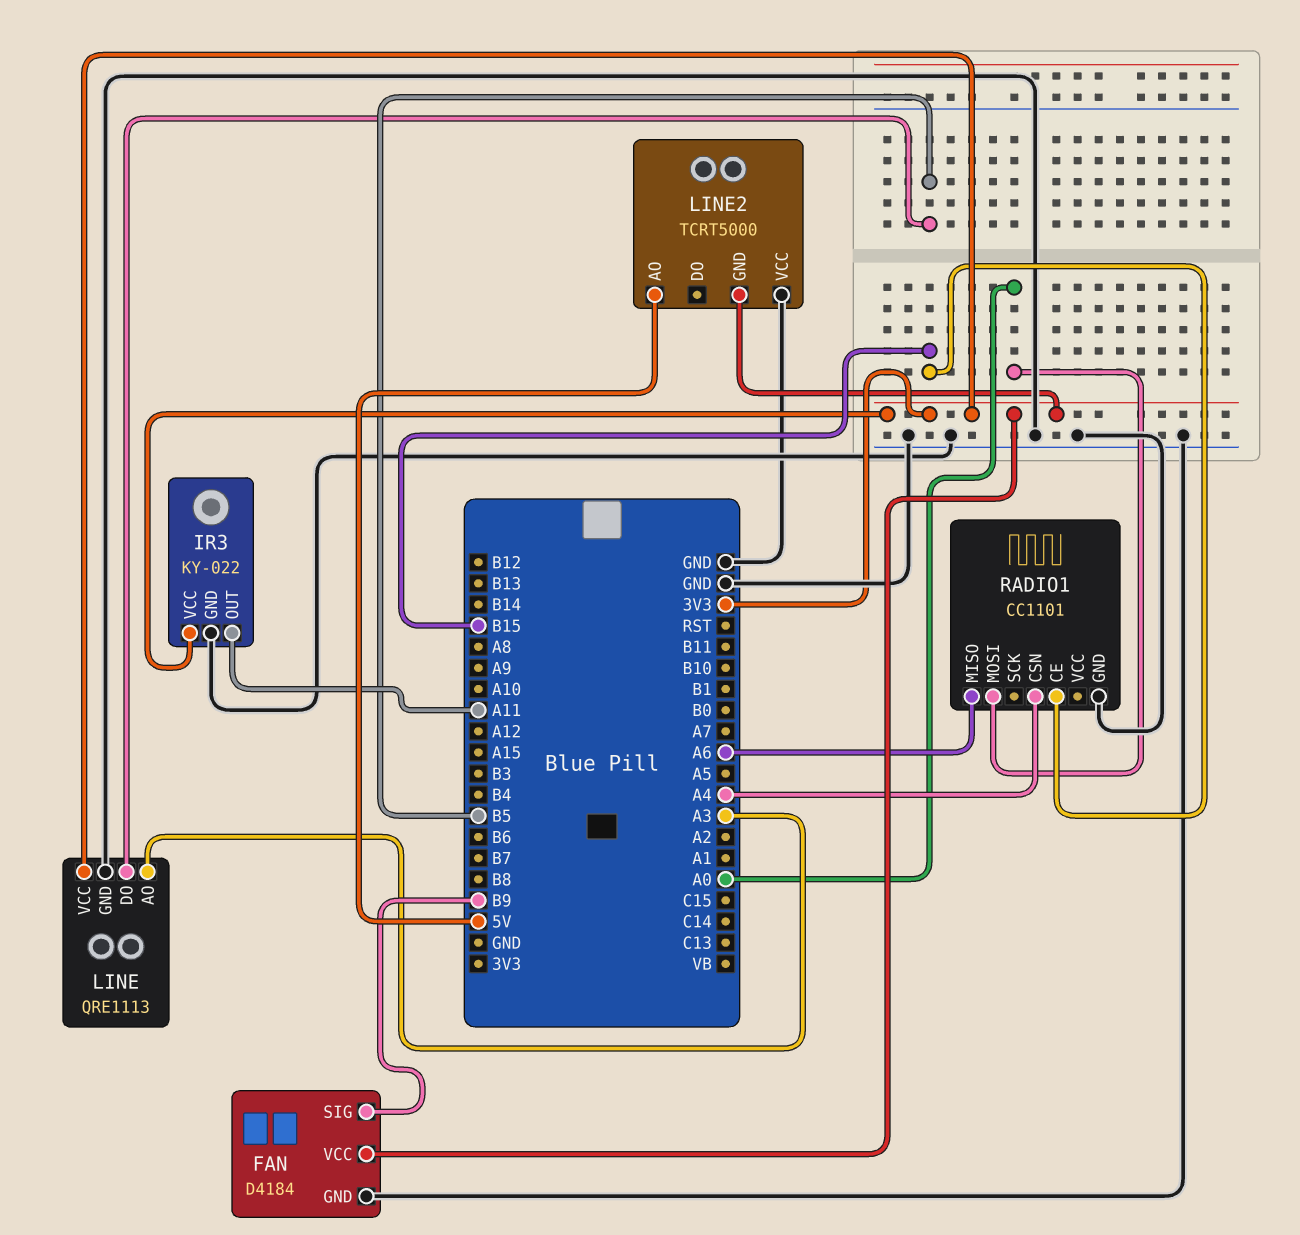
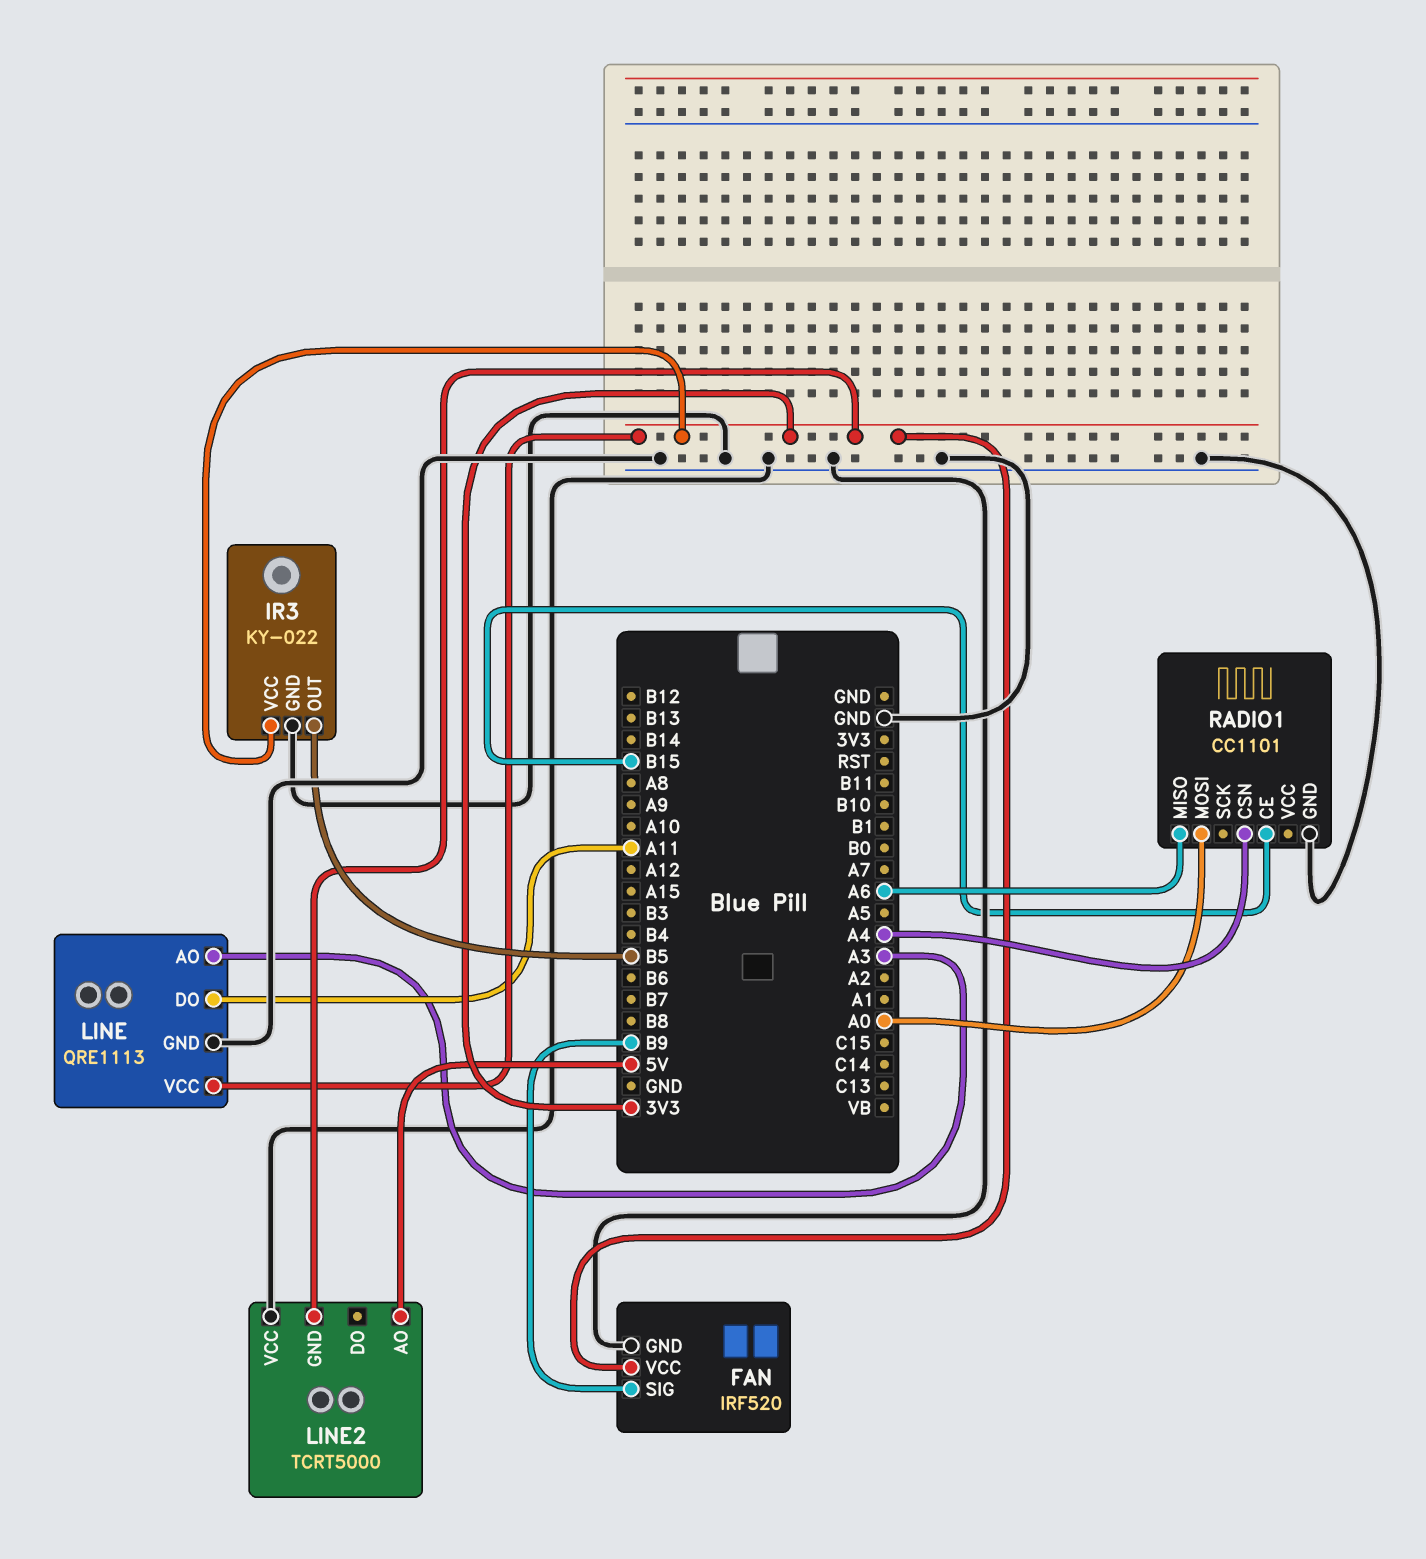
FAN: D4184 -> IRF520
IR3 pin OUT: A11 -> B5
LINE pin DO: B5 -> A11

